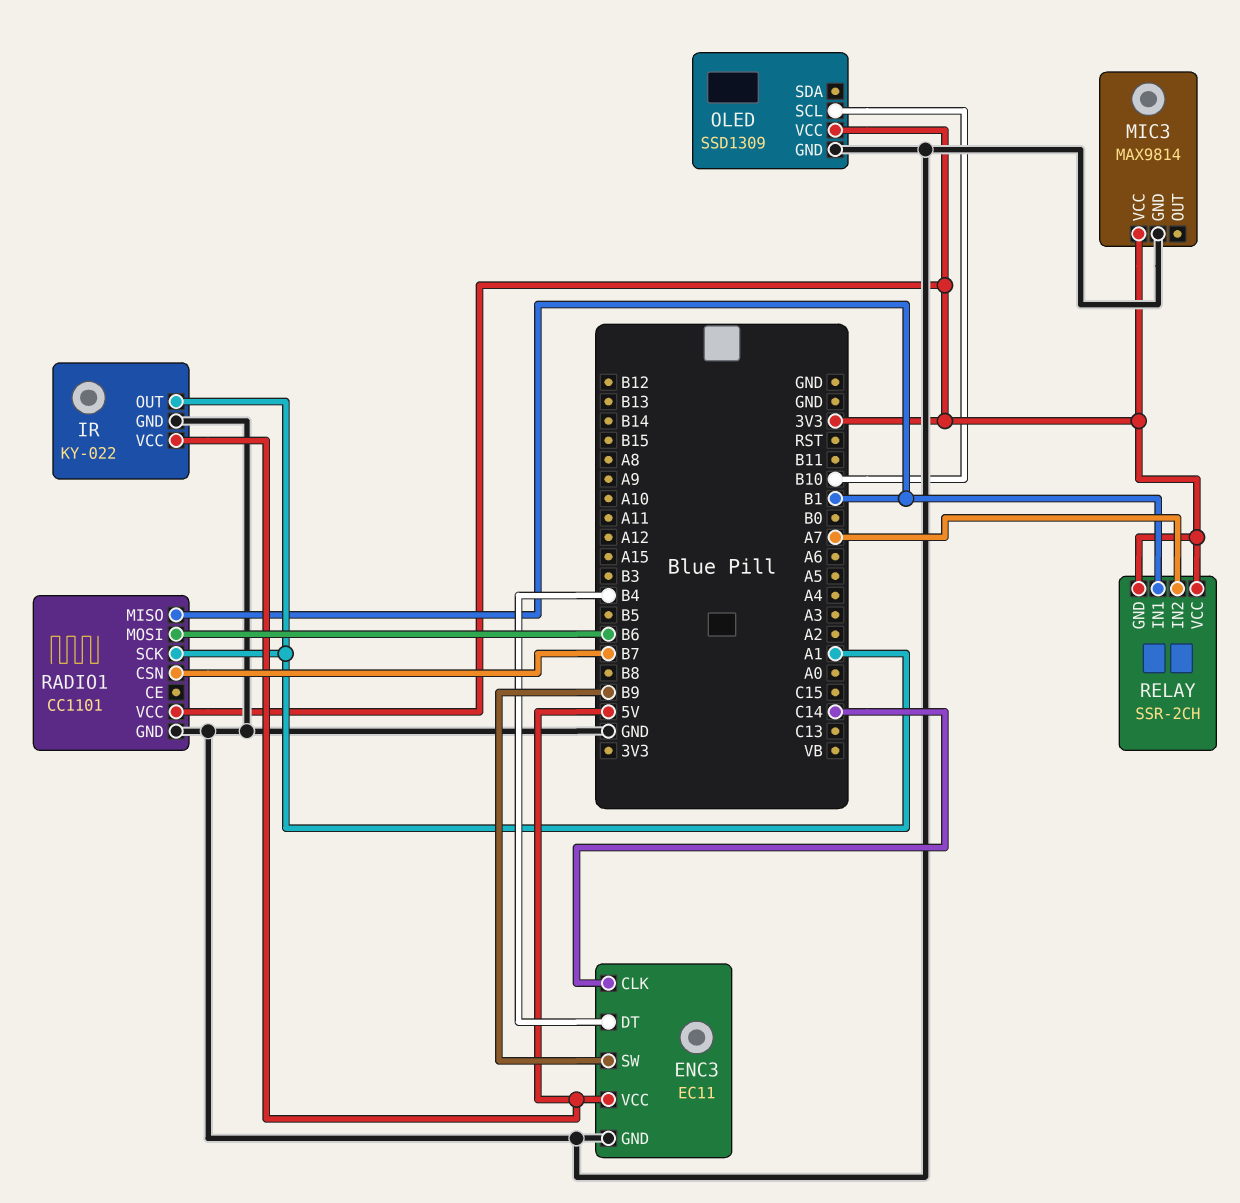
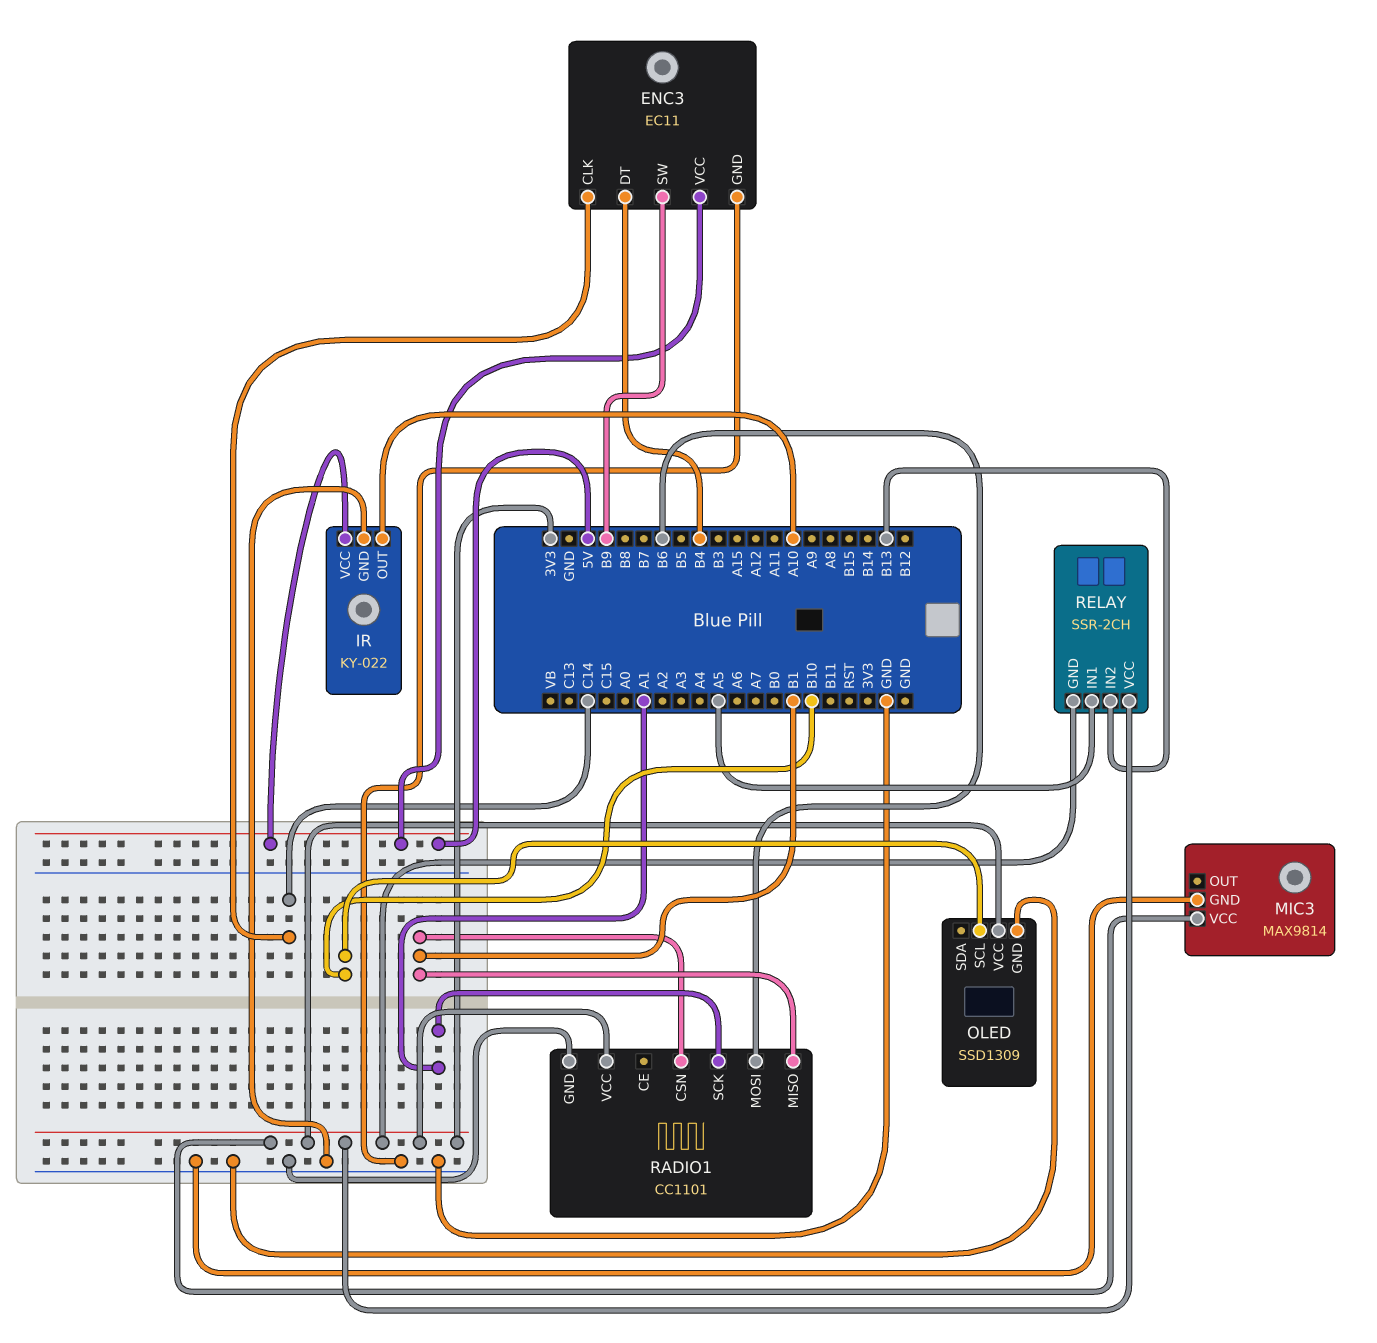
IR pin OUT: A1 -> A10
RADIO1 pin CSN: B7 -> B1
RELAY pin IN1: B1 -> A5
RELAY pin IN2: A7 -> B13

